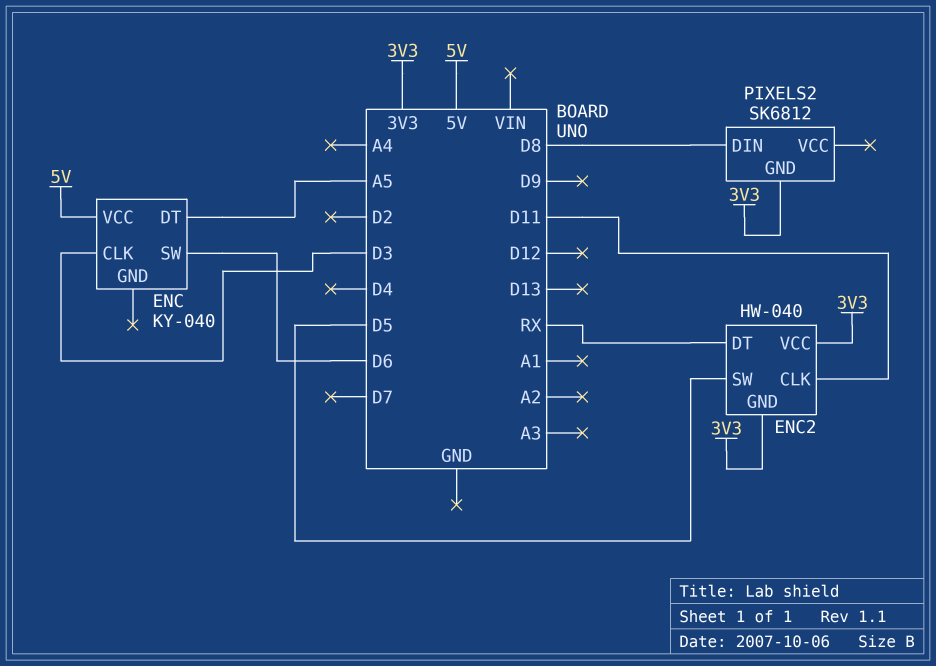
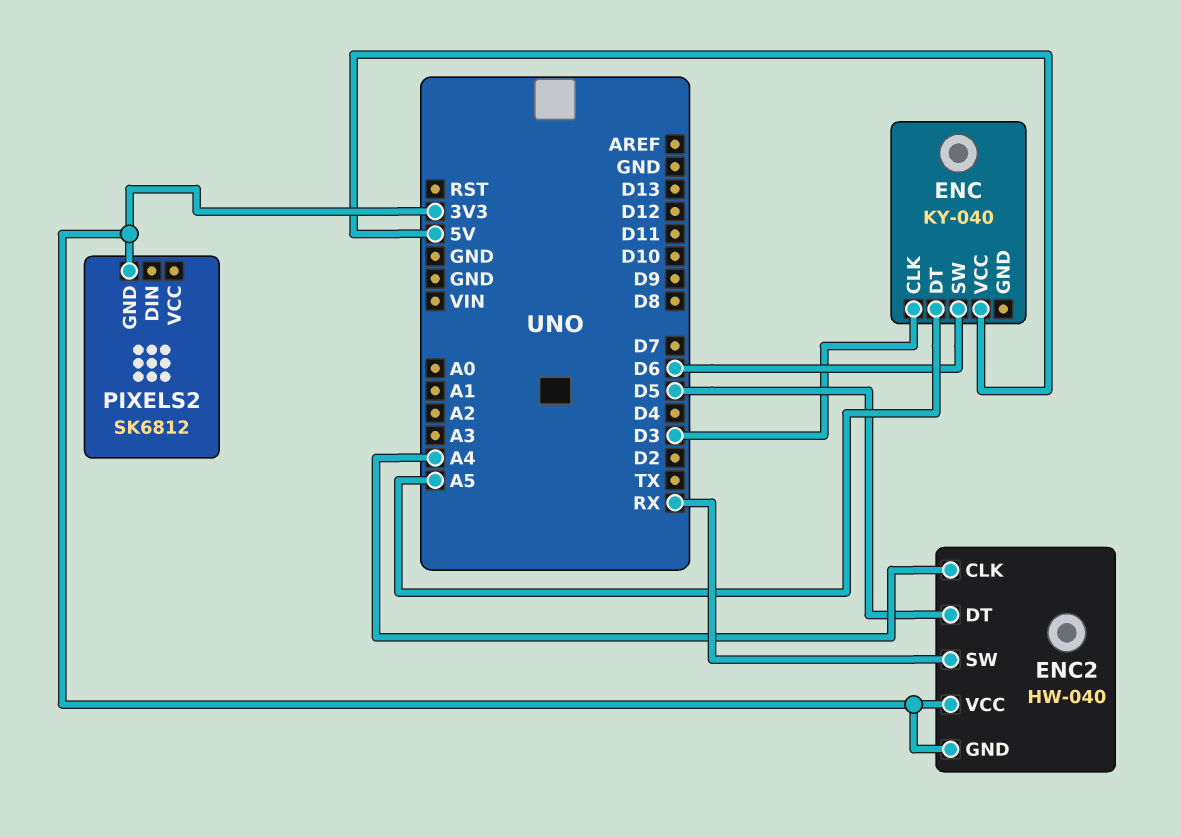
ENC2 pin CLK: D11 -> A4
ENC2 pin DT: RX -> D5
ENC2 pin SW: D5 -> RX
PIXELS2 pin DIN: D8 -> none

